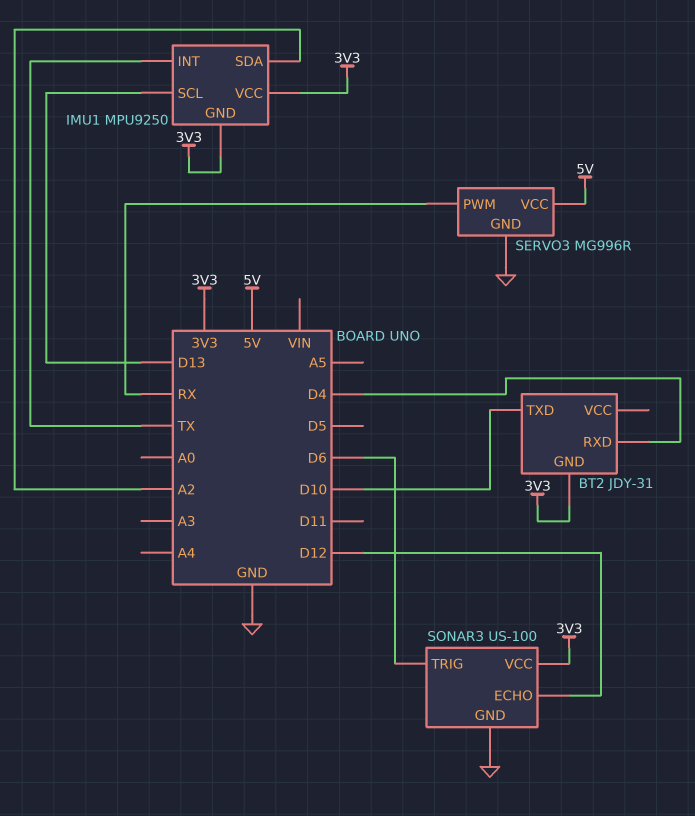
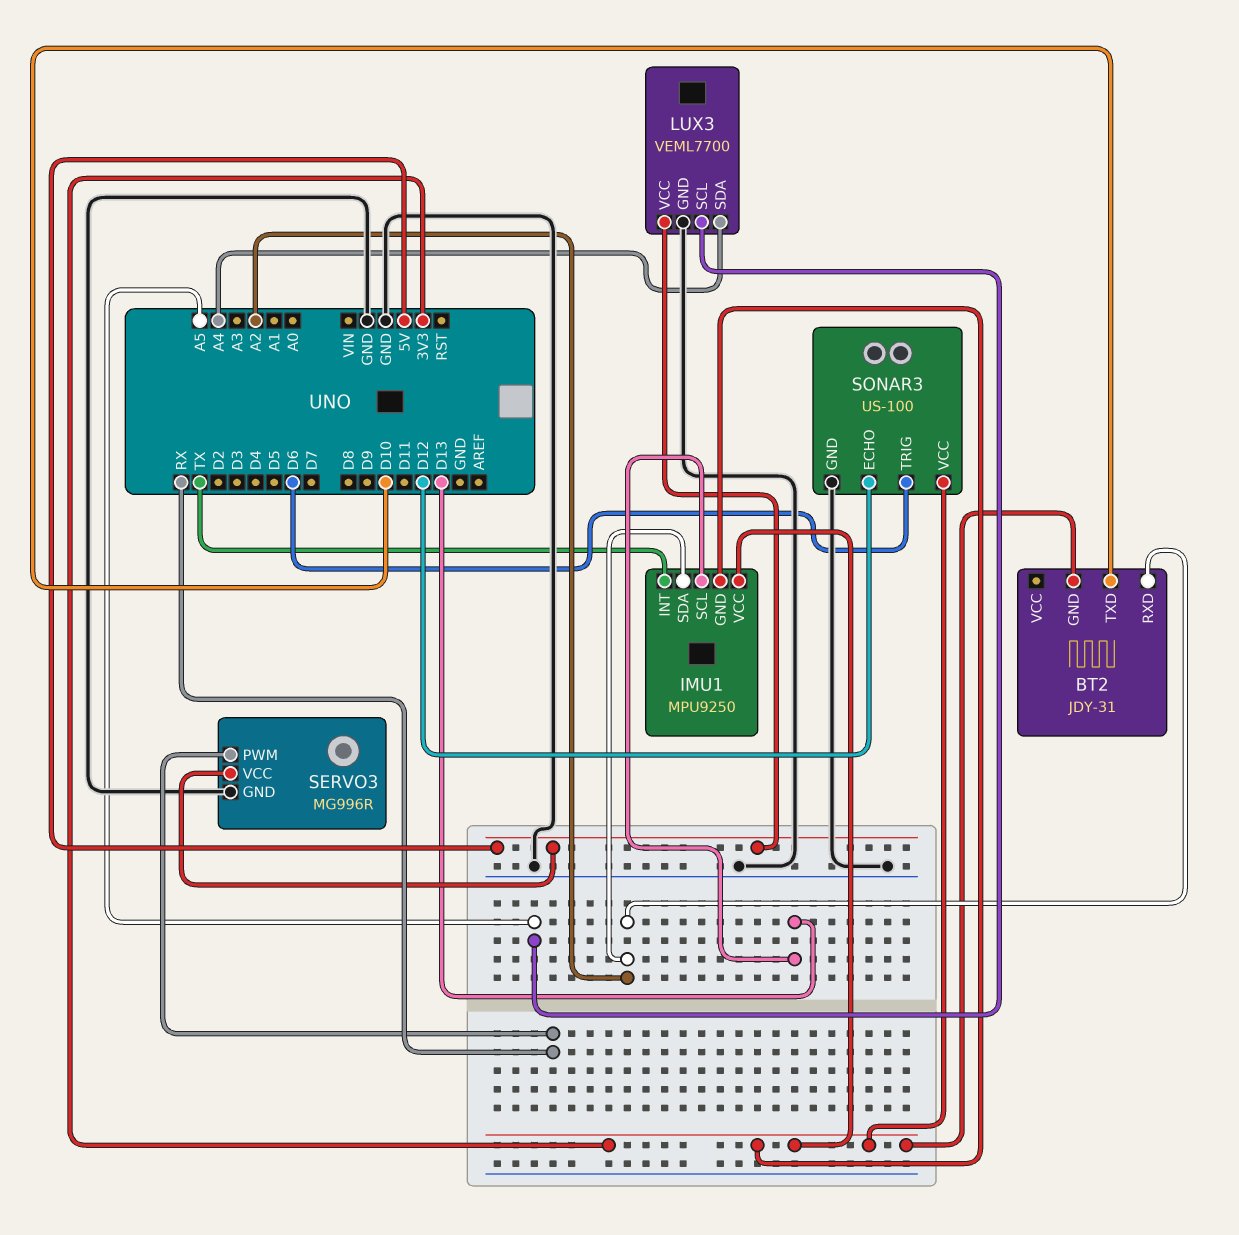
BT2 pin RXD: D4 -> A2
LUX3: none -> VEML7700
LUX3 pin GND: none -> GND
LUX3 pin SCL: none -> A5
LUX3 pin SDA: none -> A4
LUX3 pin VCC: none -> 5V

